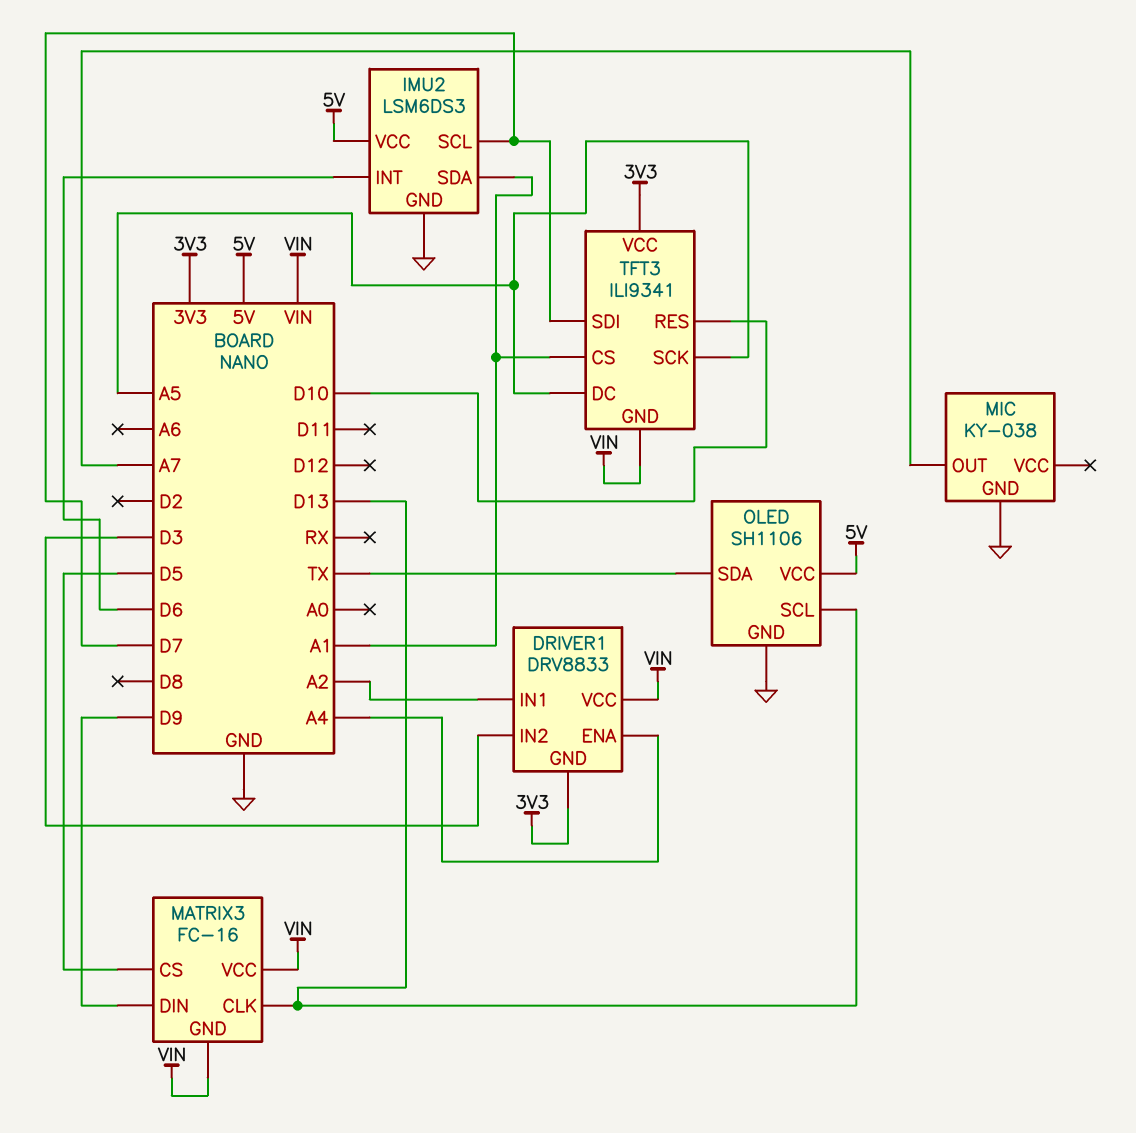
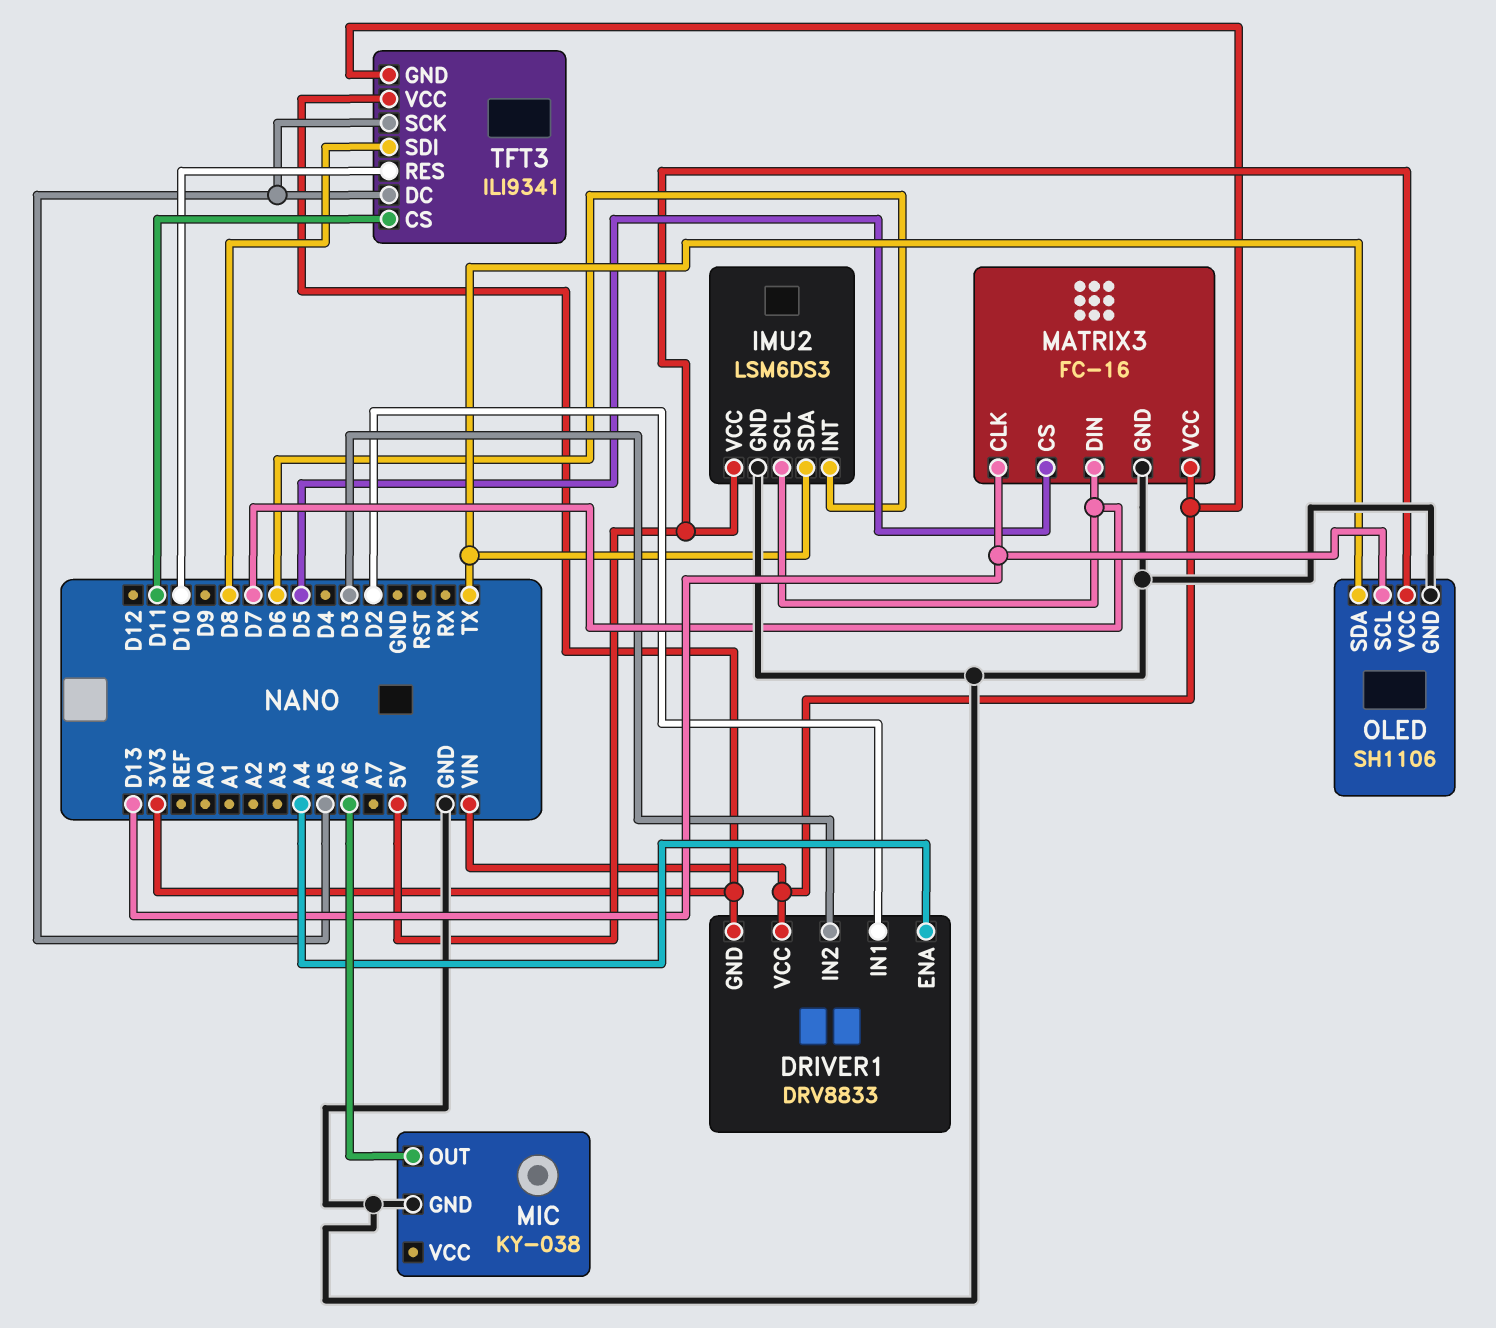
DRIVER1 pin IN1: A2 -> D2
IMU2 pin SDA: A1 -> TX
MATRIX3 pin DIN: D9 -> D7
MATRIX3 pin GND: VIN -> GND
MIC pin OUT: A7 -> A6
TFT3 pin CS: A1 -> D11
TFT3 pin SDI: D7 -> D8

